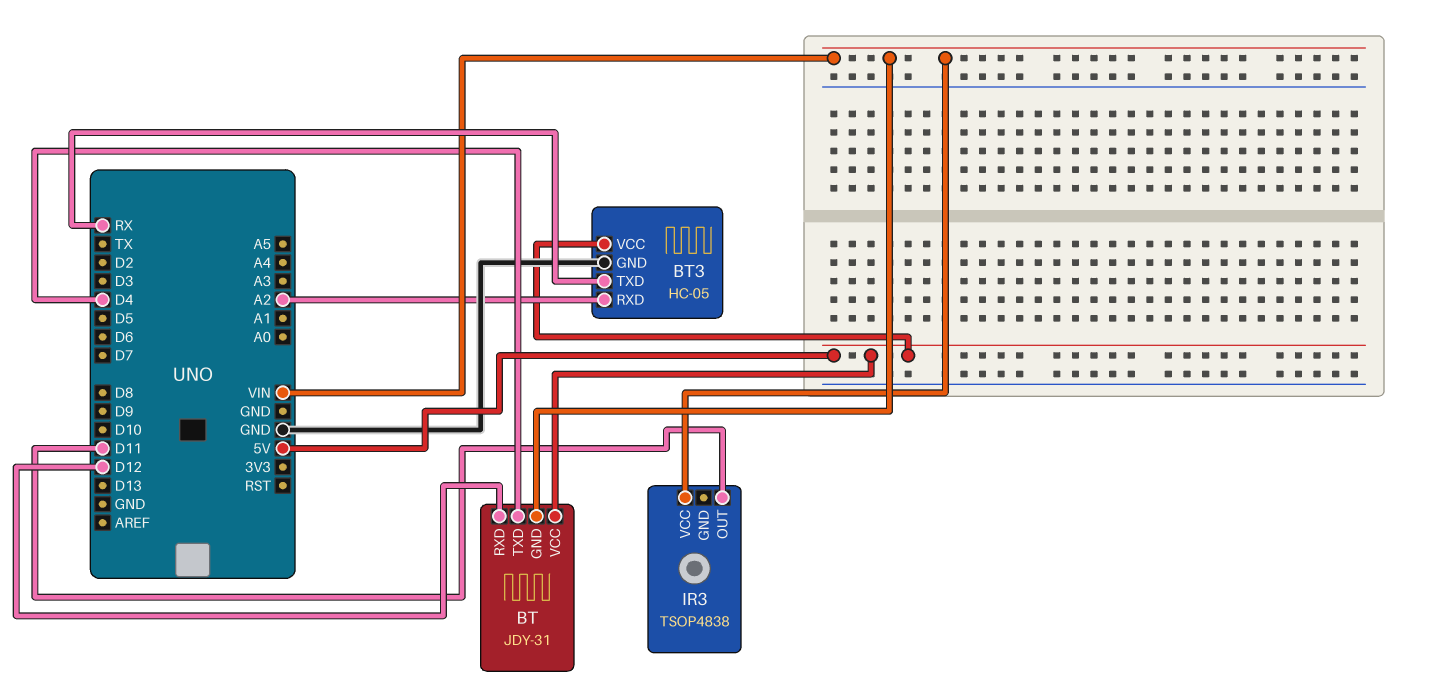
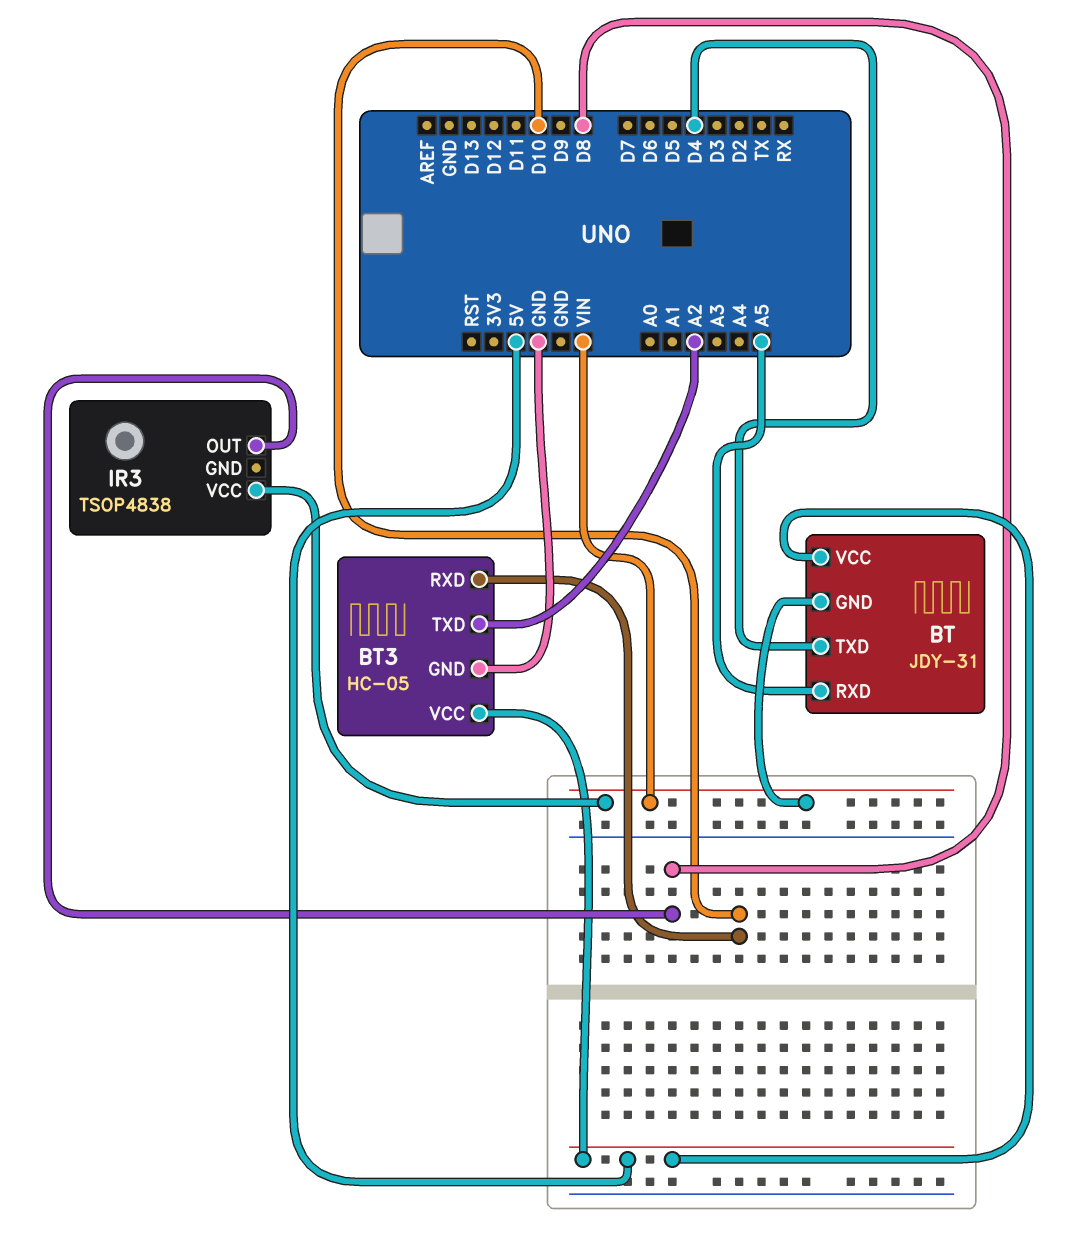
BT pin RXD: D12 -> A5
BT3 pin RXD: A2 -> D10
BT3 pin TXD: RX -> A2
IR3 pin OUT: D11 -> D8

